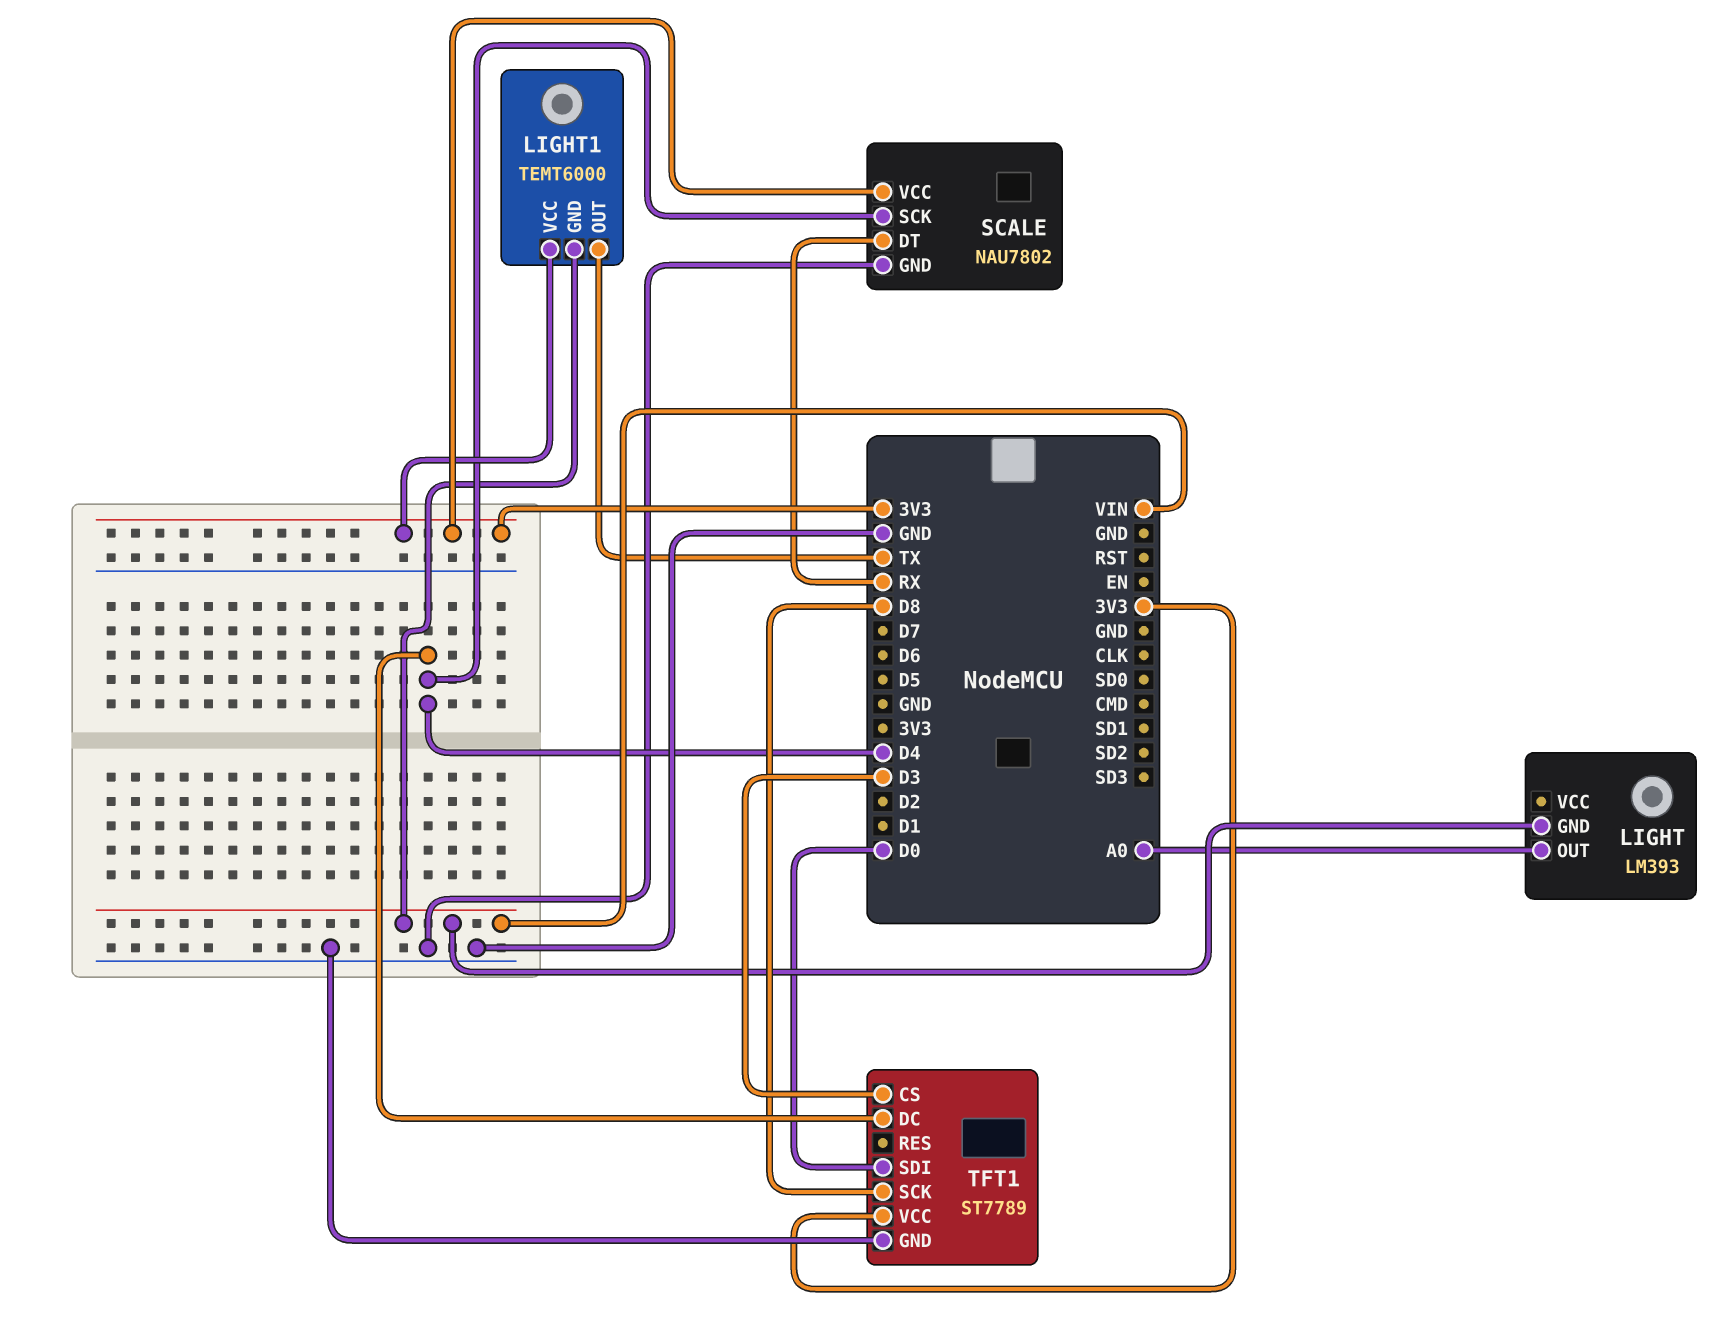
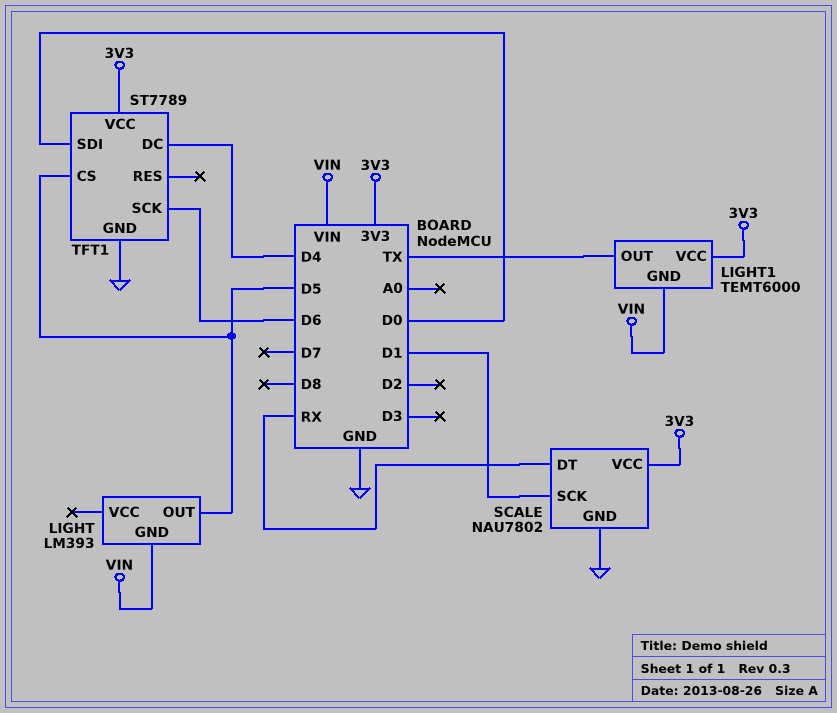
LIGHT pin OUT: A0 -> D5
SCALE pin SCK: D4 -> D1
TFT1 pin CS: D3 -> D5
TFT1 pin SCK: D8 -> D6

